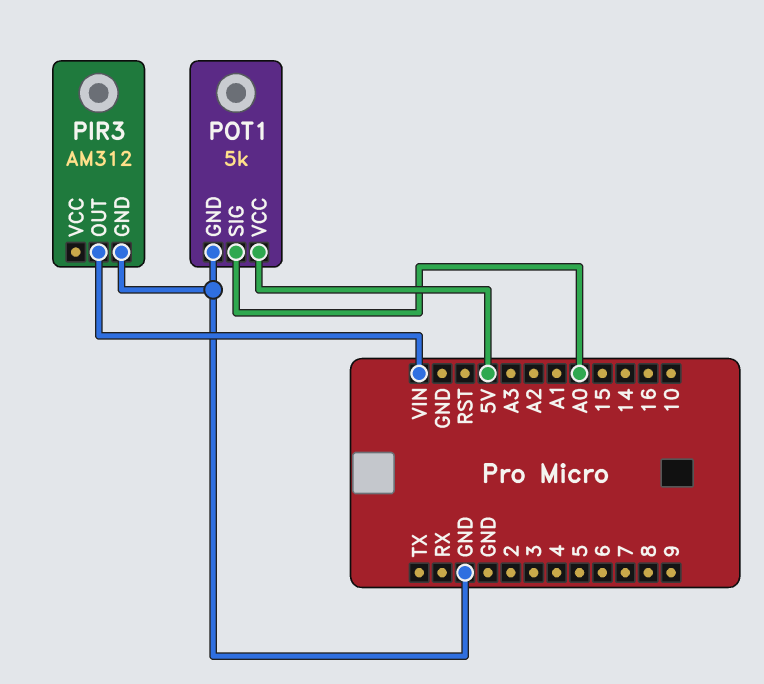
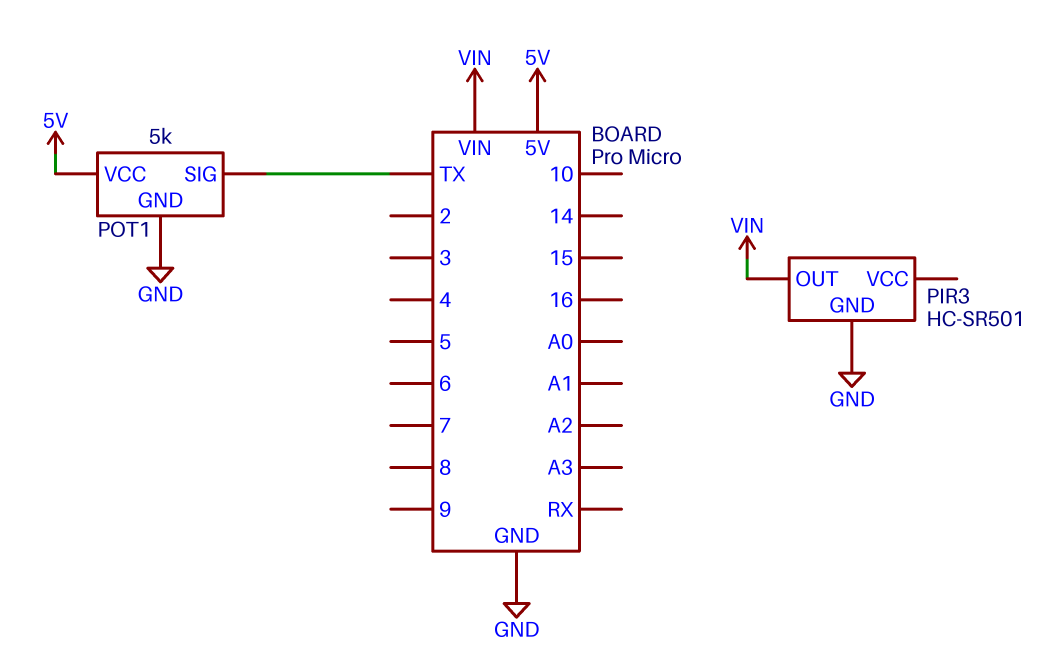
PIR3: AM312 -> HC-SR501
POT1 pin SIG: A0 -> TX

